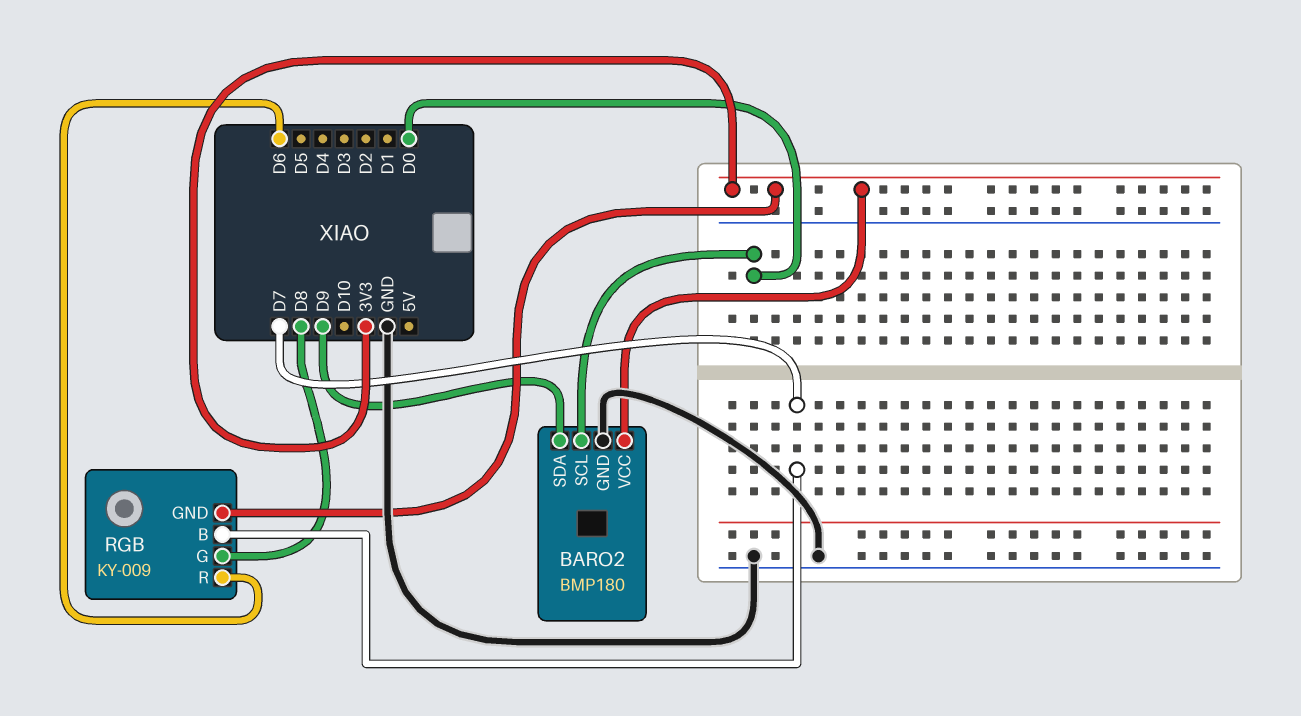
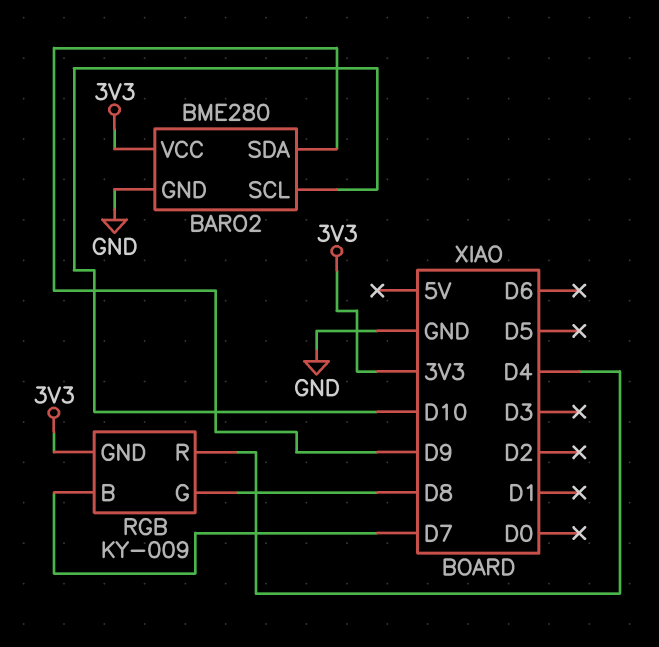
BARO2: BMP180 -> BME280
BARO2 pin SCL: D0 -> D10
RGB pin R: D6 -> D4

